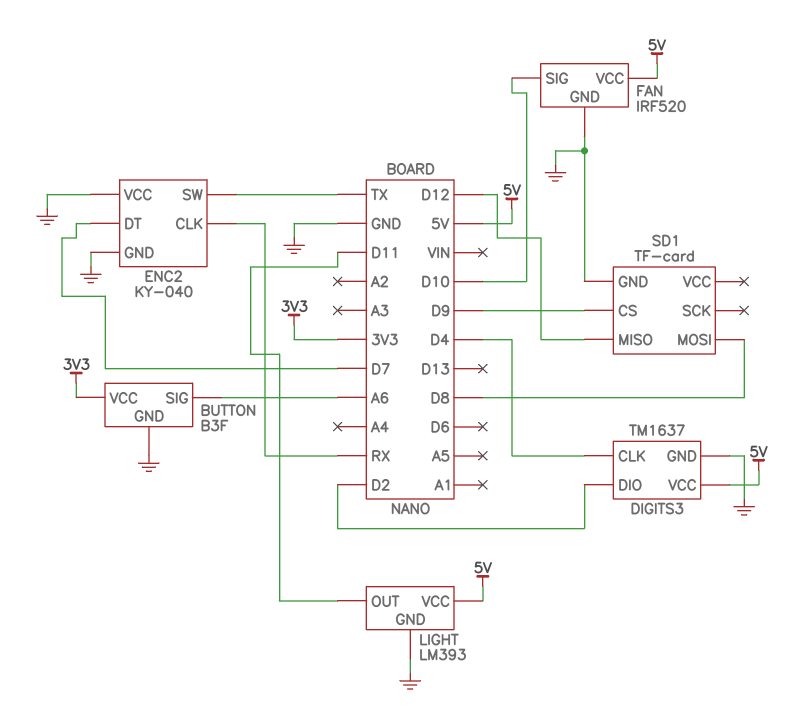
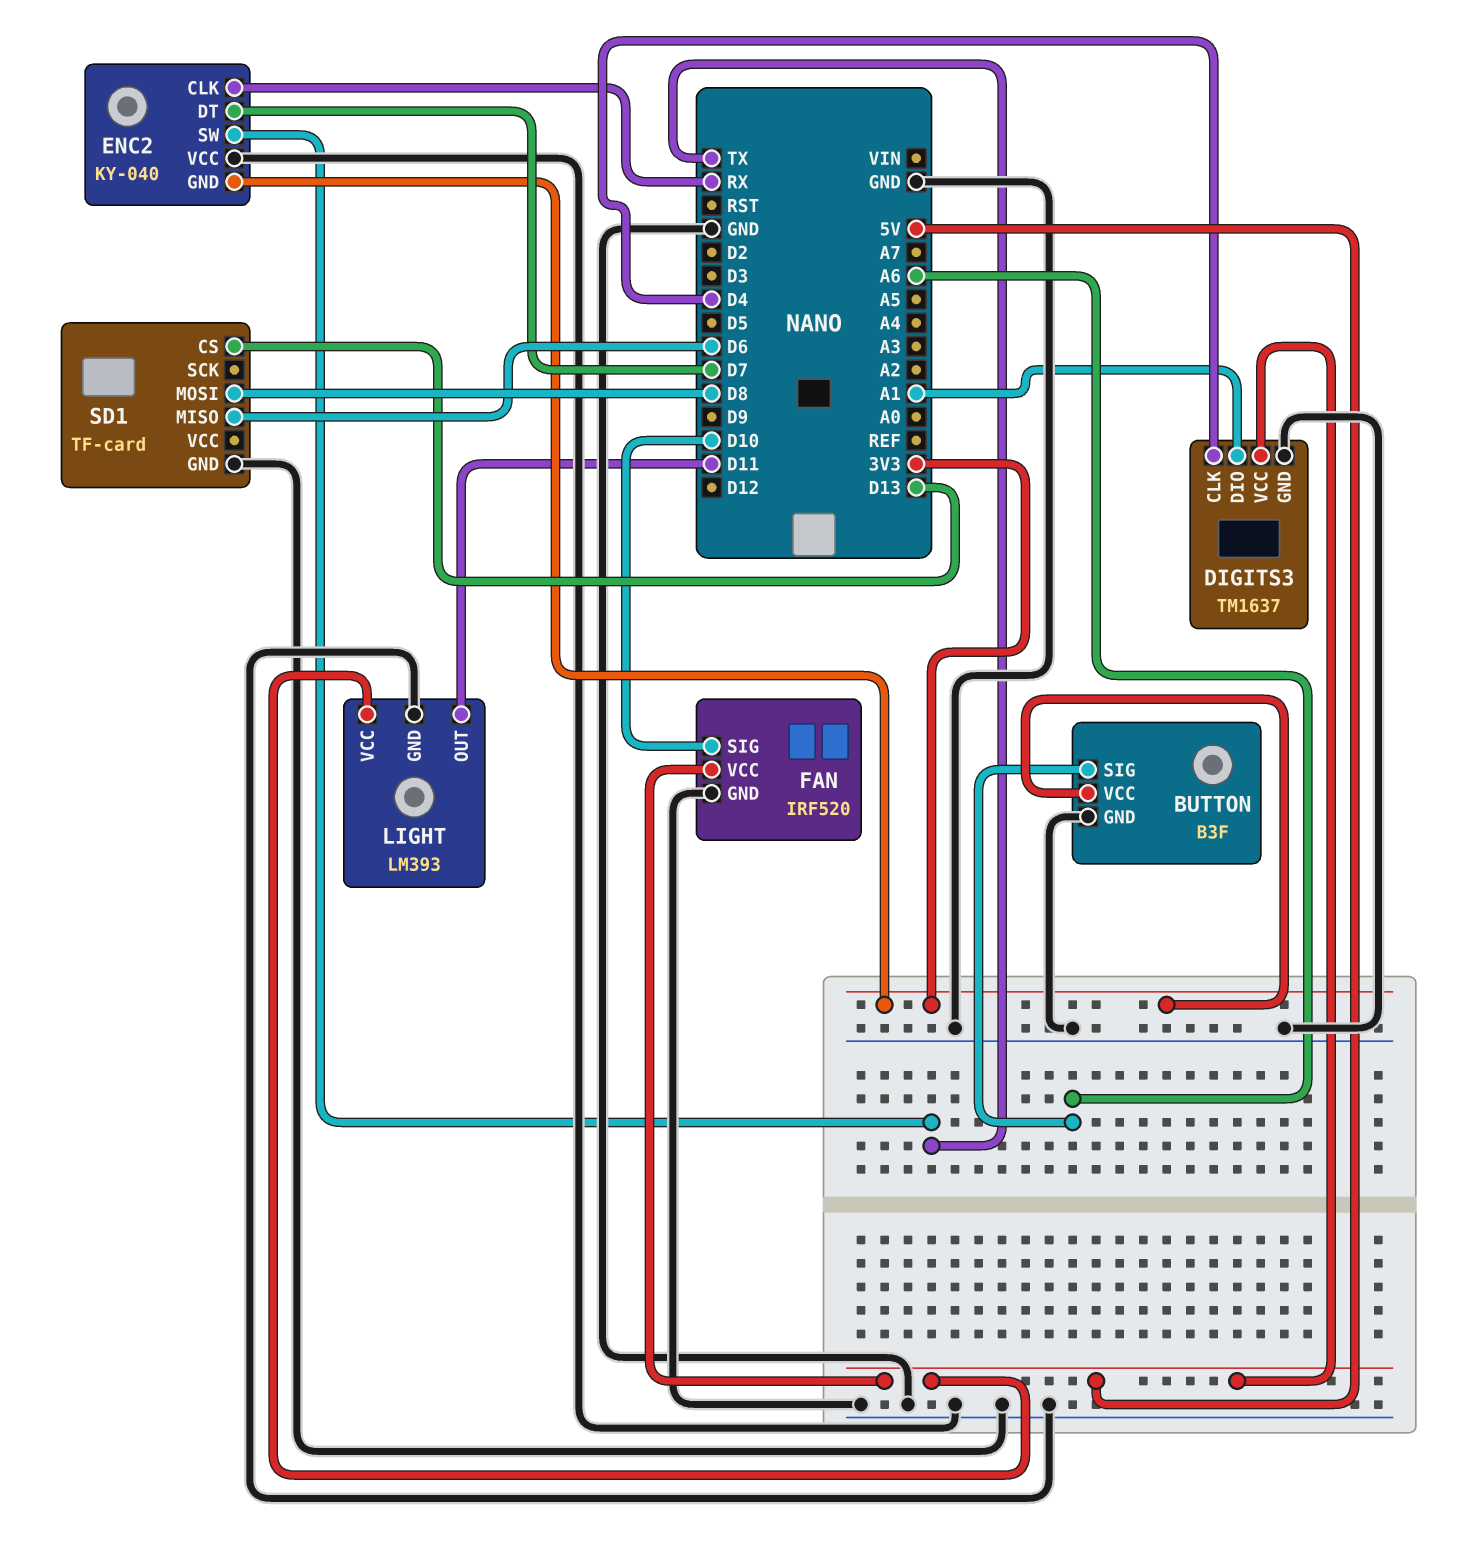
DIGITS3 pin DIO: D2 -> A1
ENC2 pin GND: GND -> 3V3
SD1 pin CS: D9 -> D13
SD1 pin MISO: D12 -> D6

